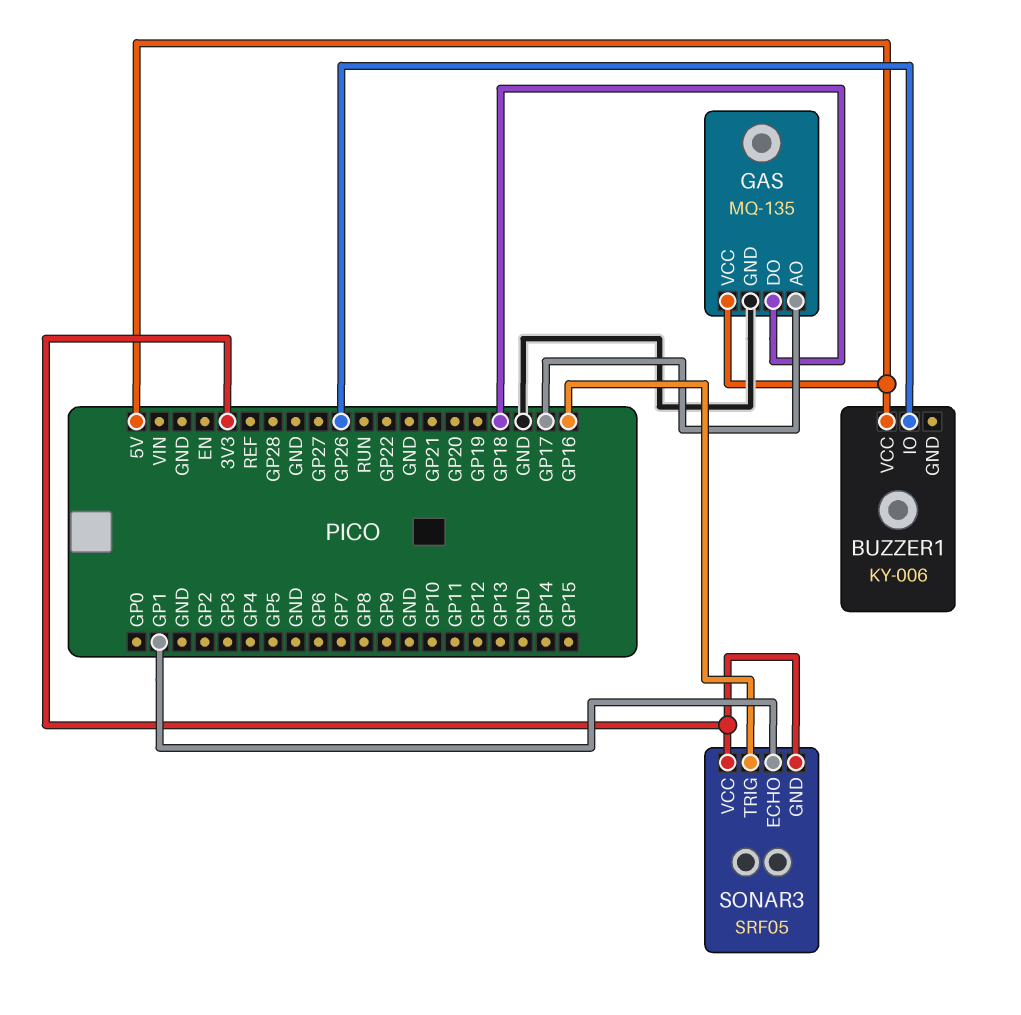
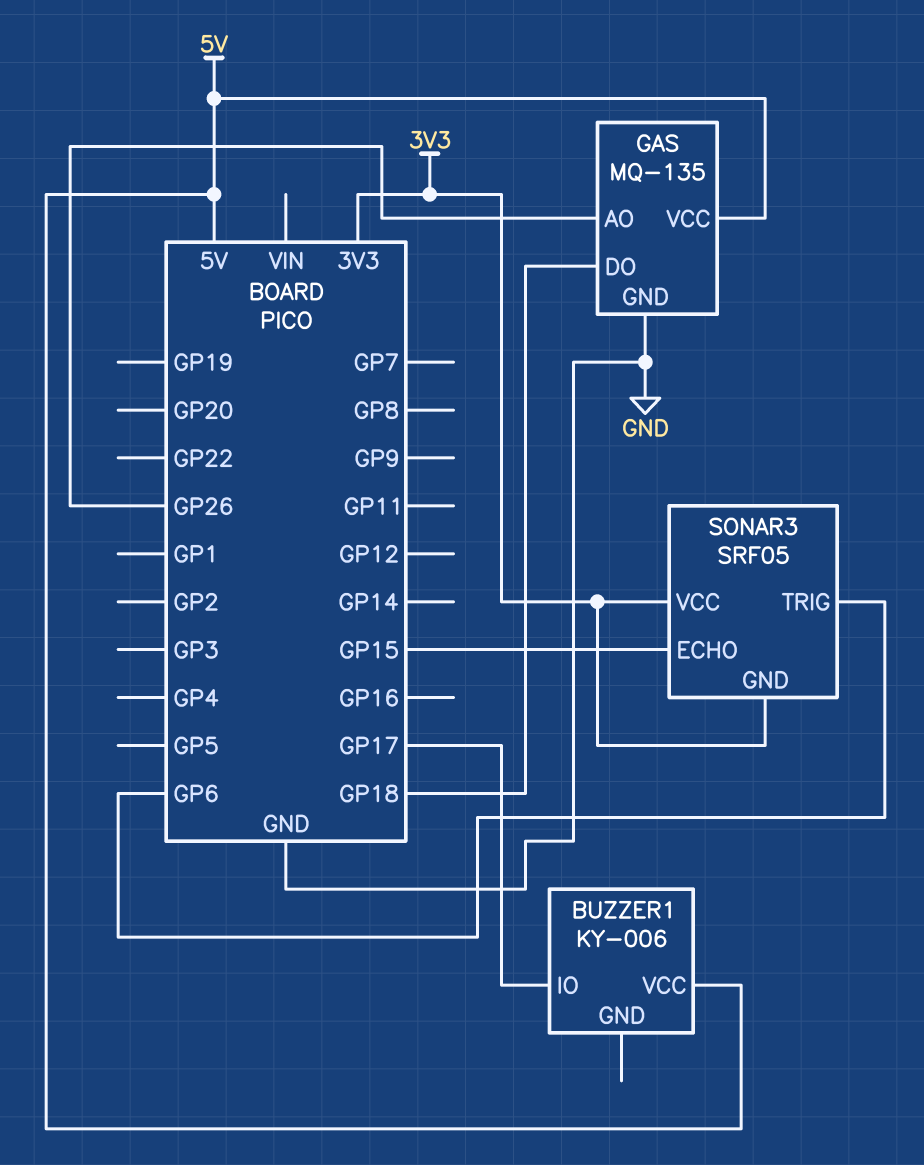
BUZZER1 pin IO: GP26 -> GP17
GAS pin AO: GP17 -> GP26
SONAR3 pin ECHO: GP1 -> GP15
SONAR3 pin TRIG: GP16 -> GP6

